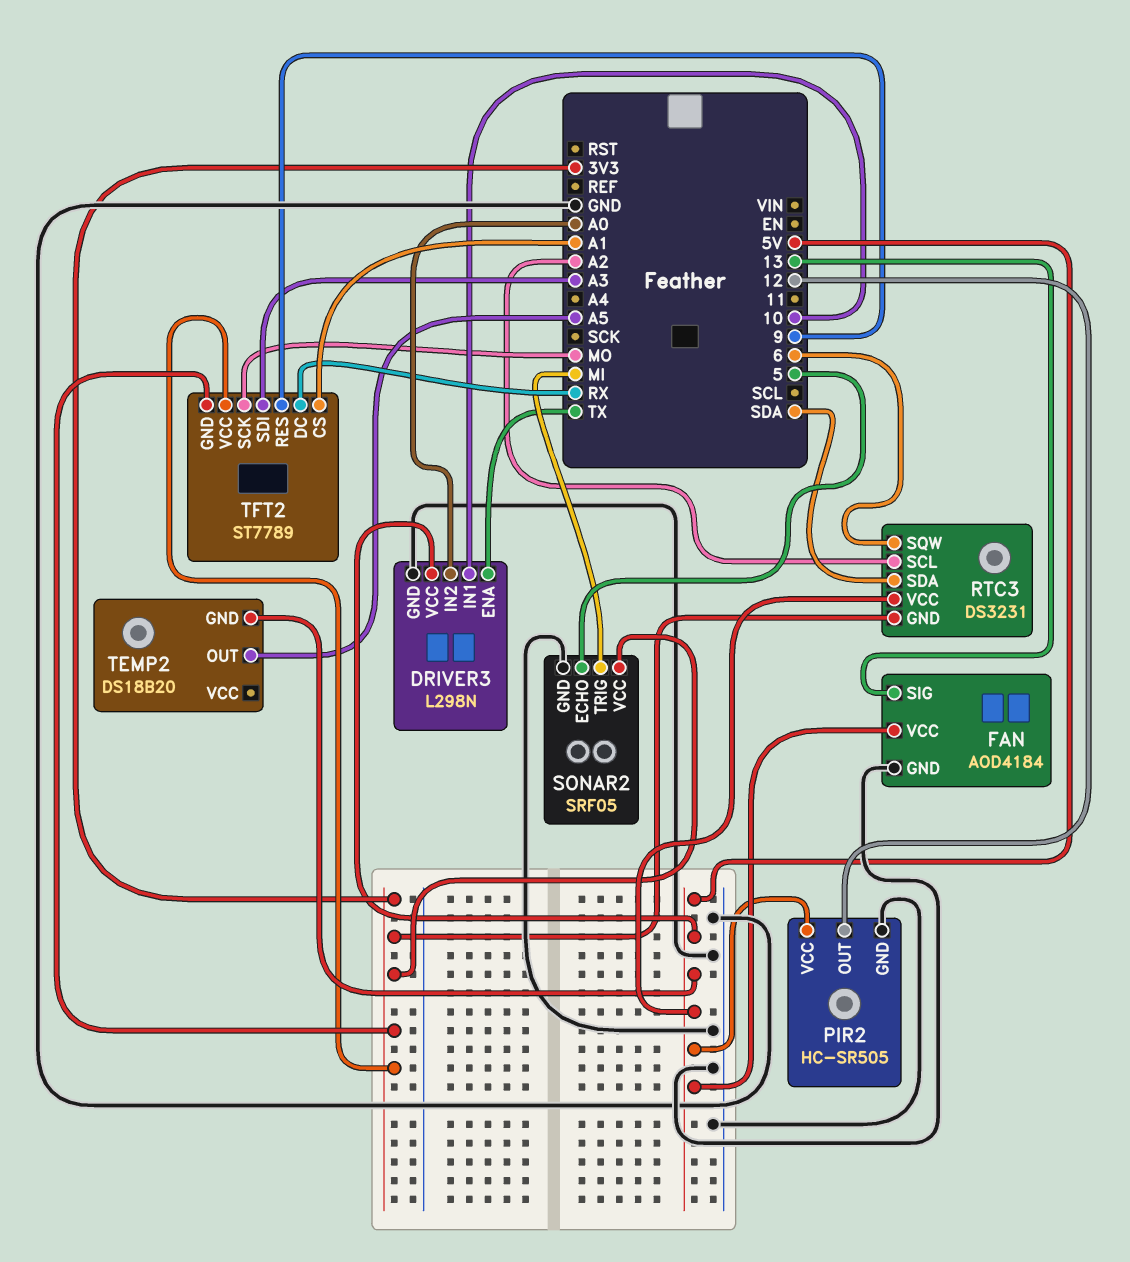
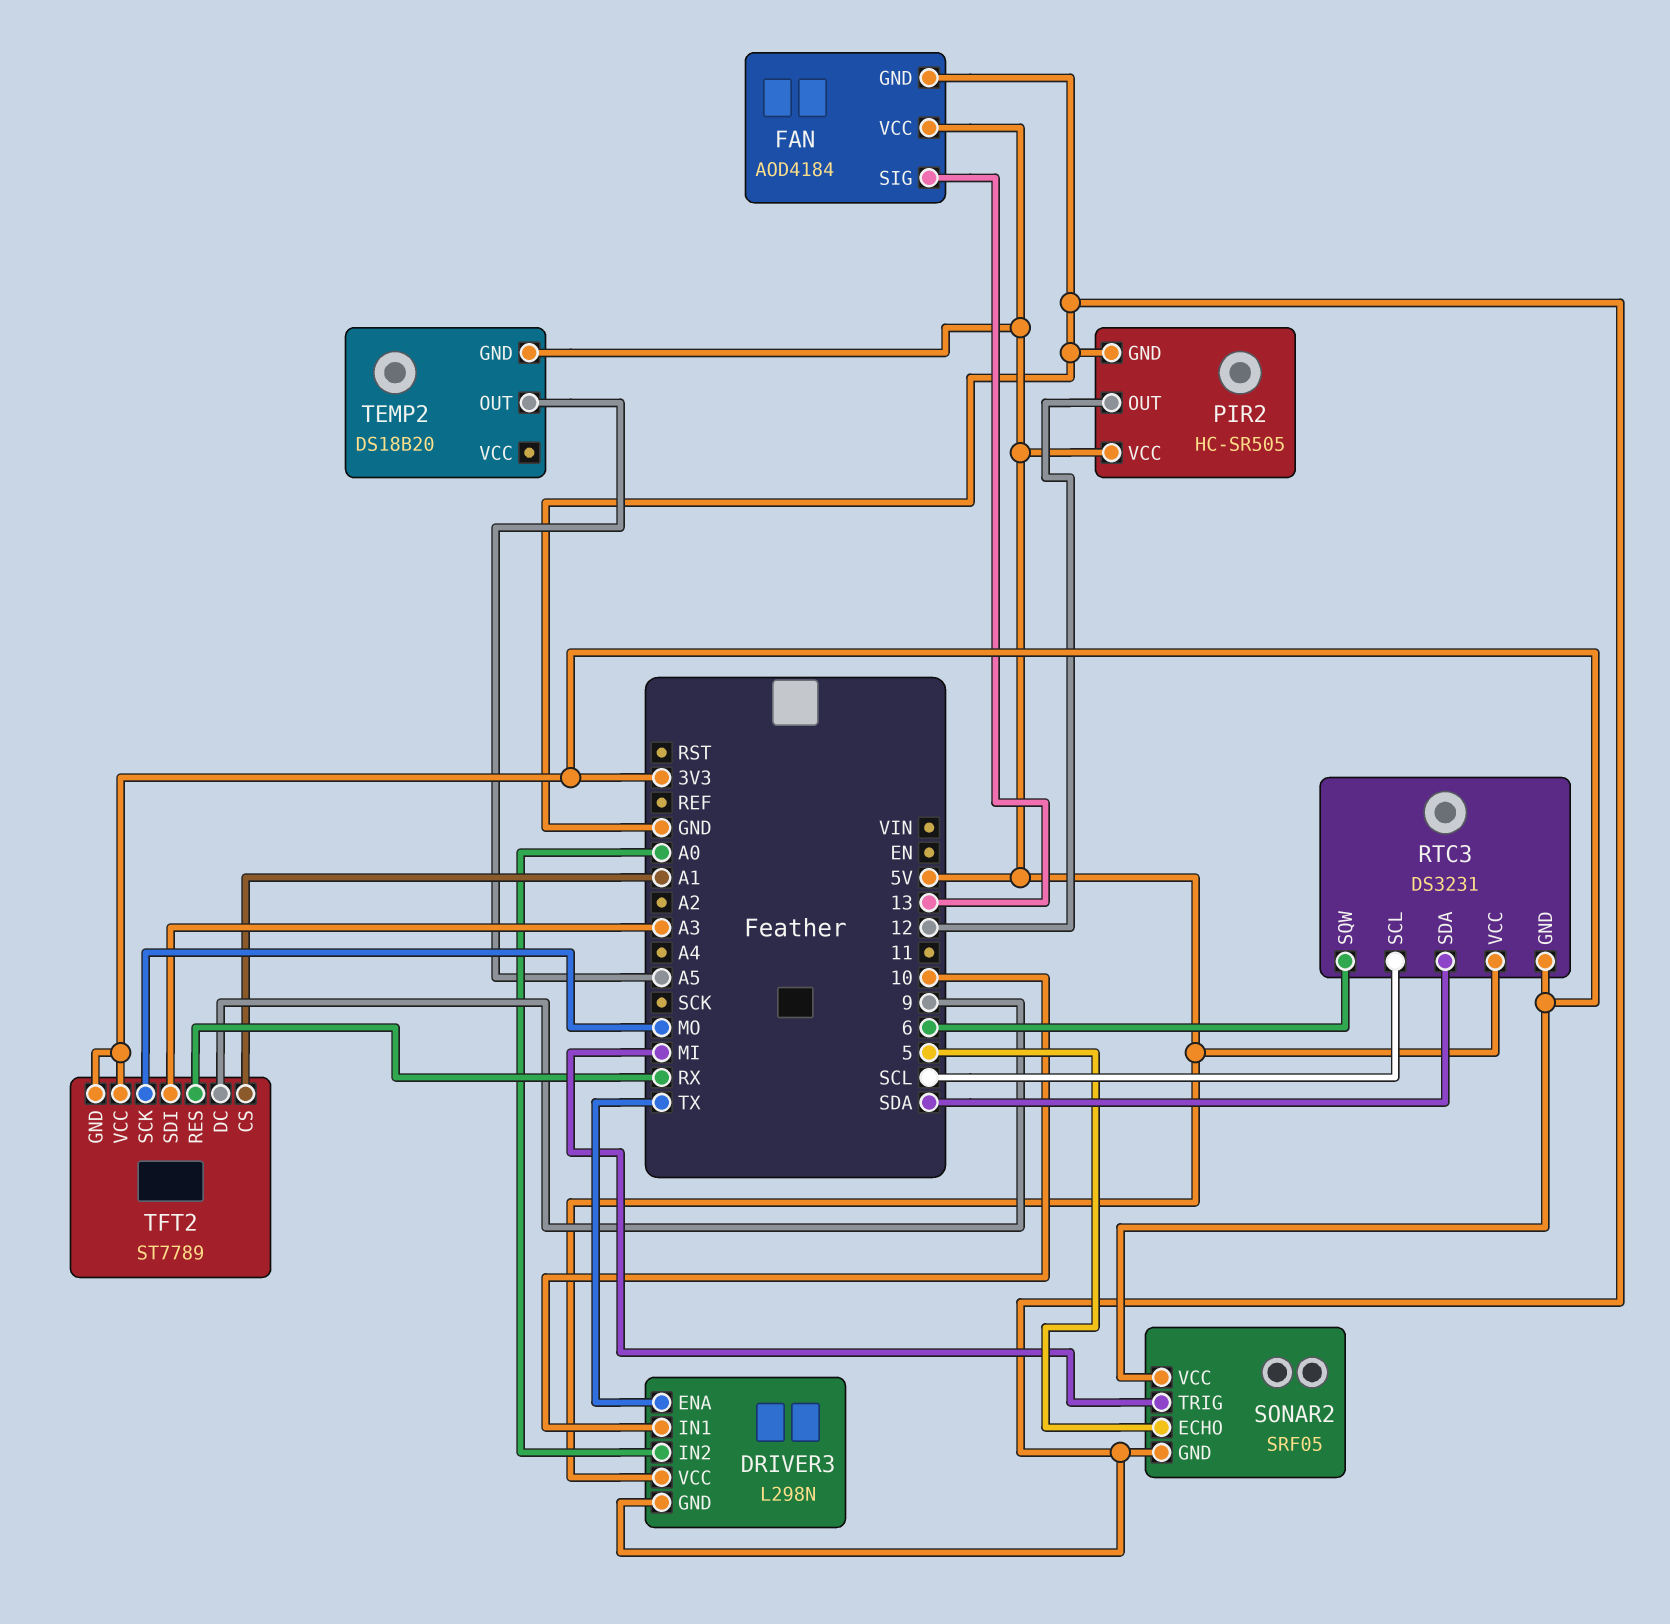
RTC3 pin SCL: A2 -> SCL
TFT2 pin DC: RX -> 9
TFT2 pin RES: 9 -> RX

